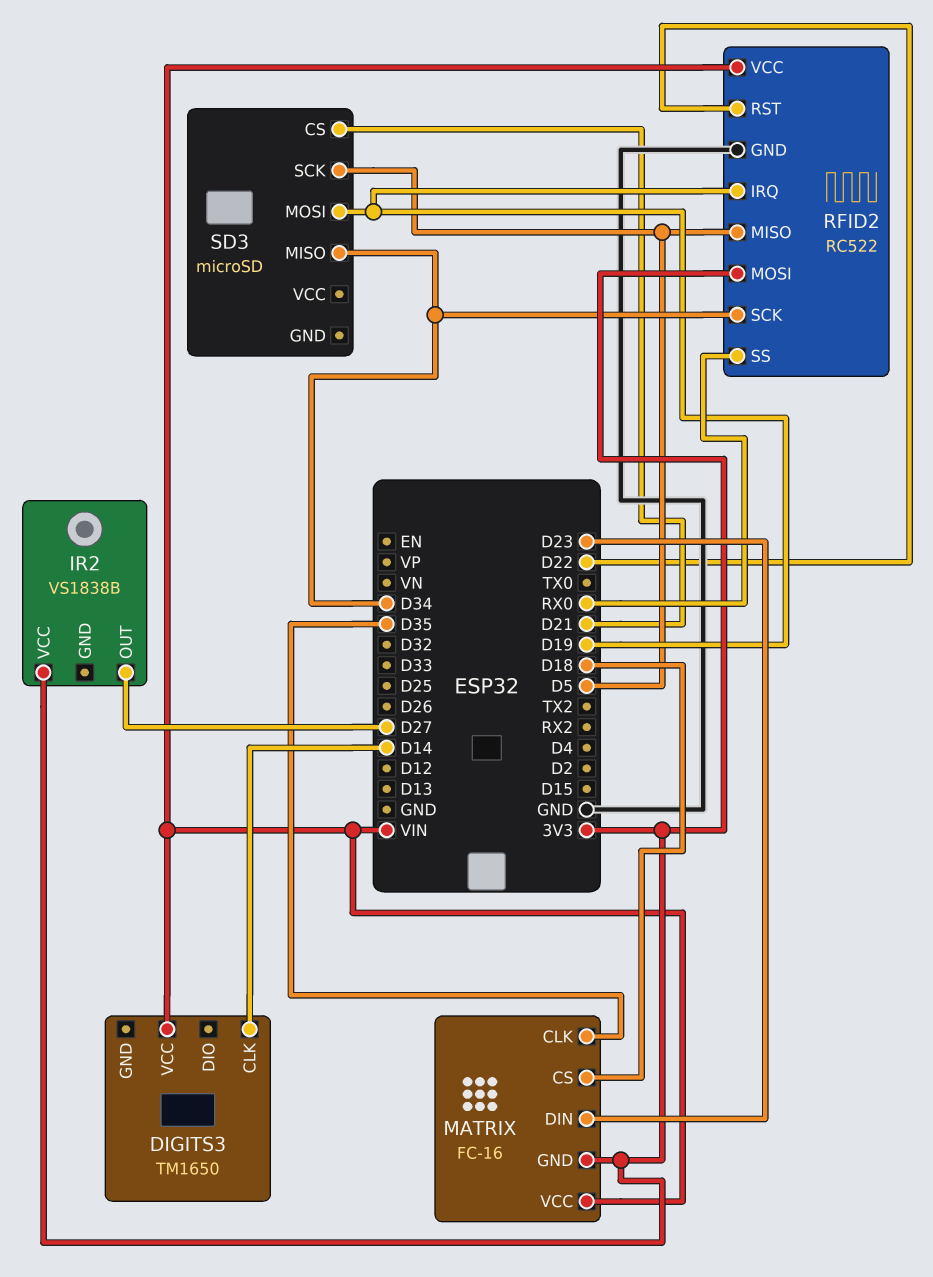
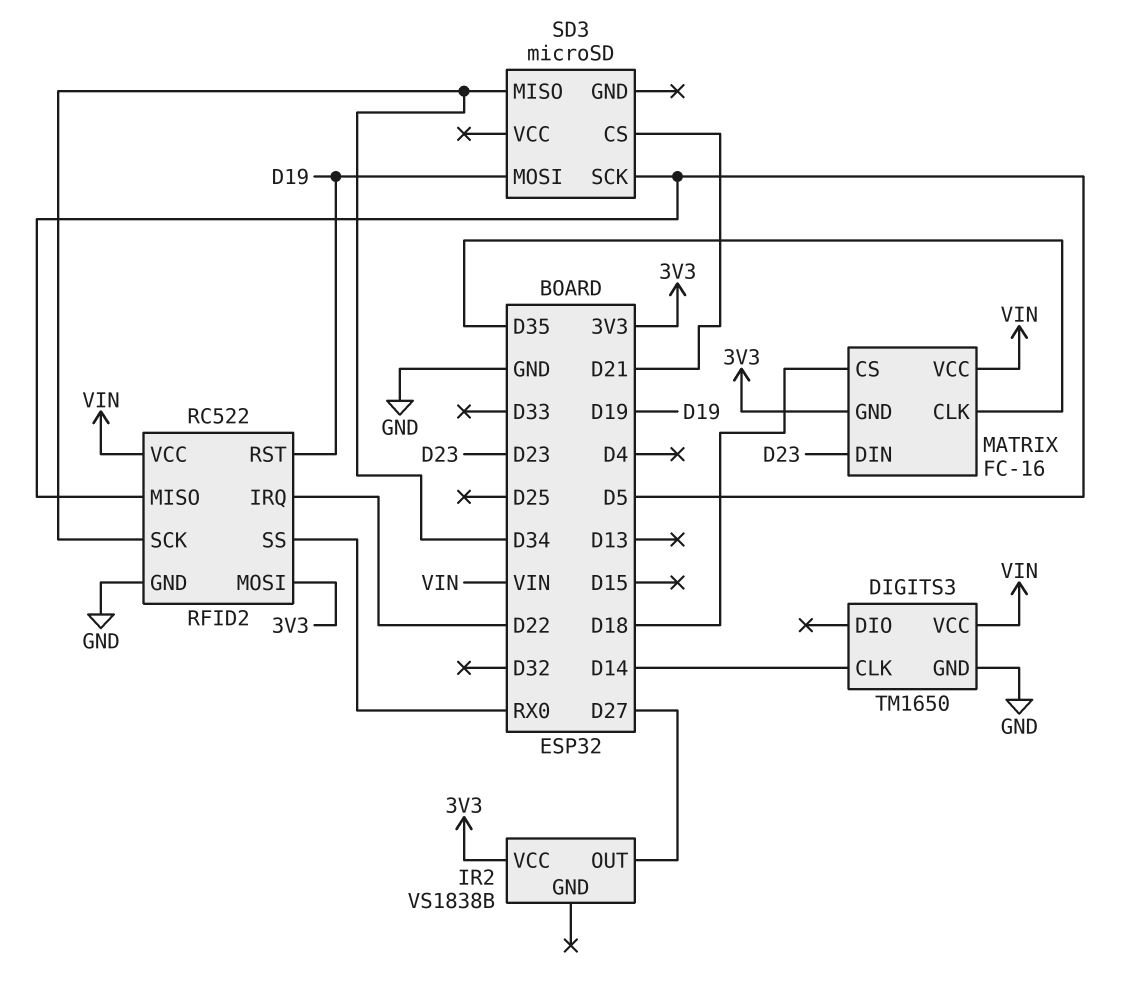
DIGITS3 pin GND: none -> GND
RFID2 pin IRQ: D19 -> D22
RFID2 pin RST: D22 -> D19

